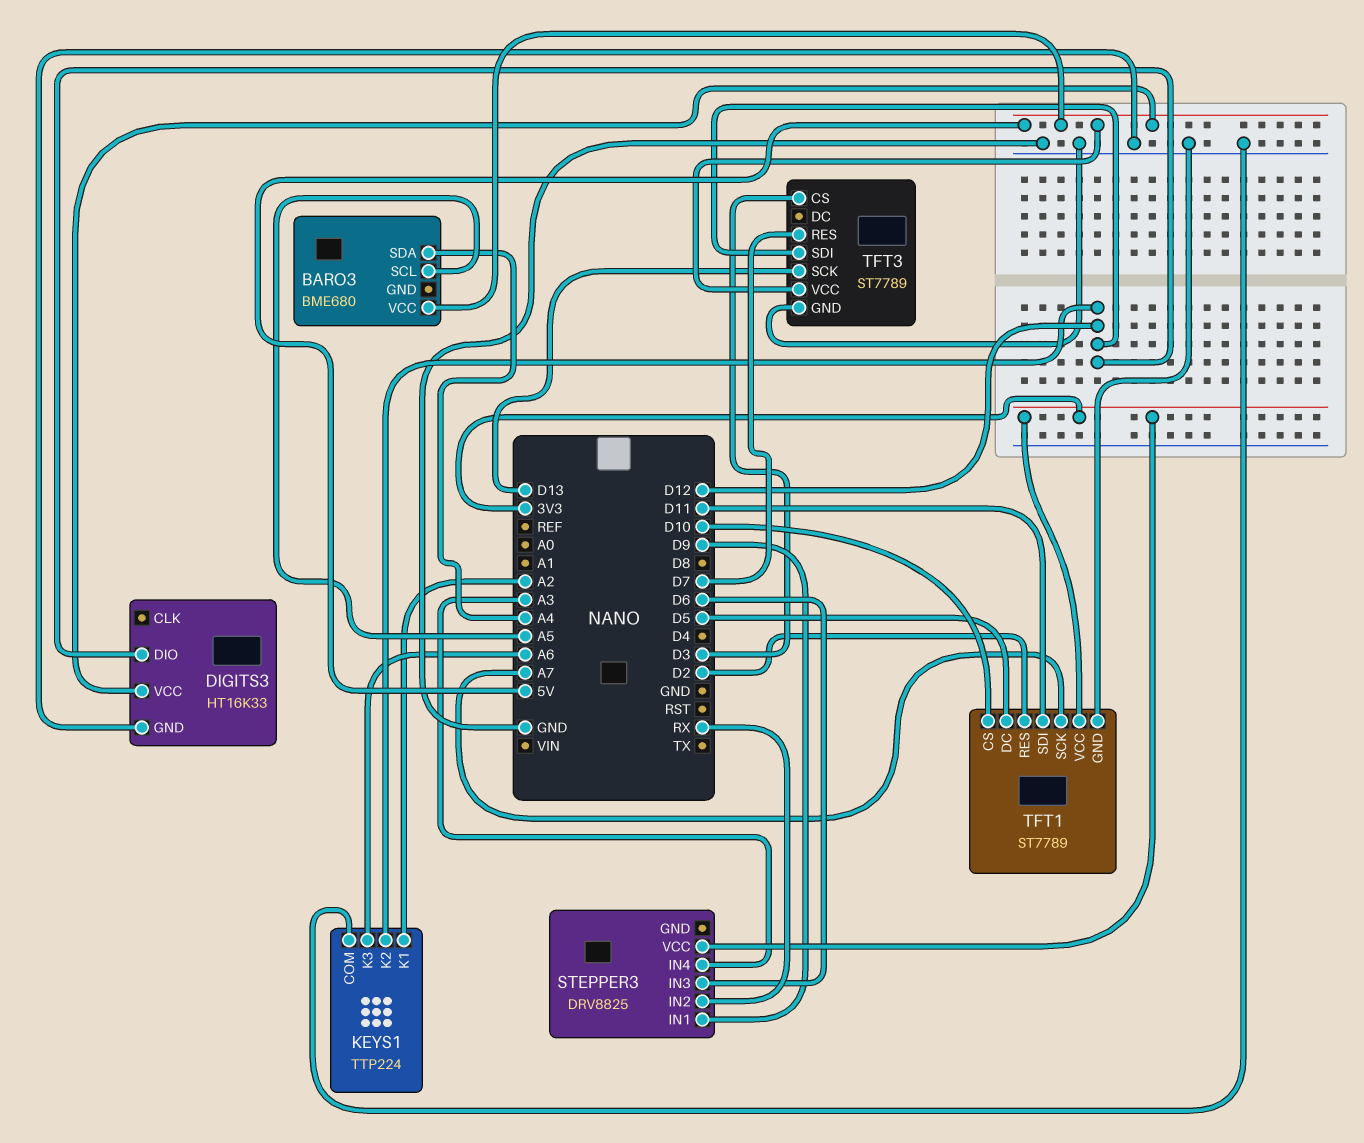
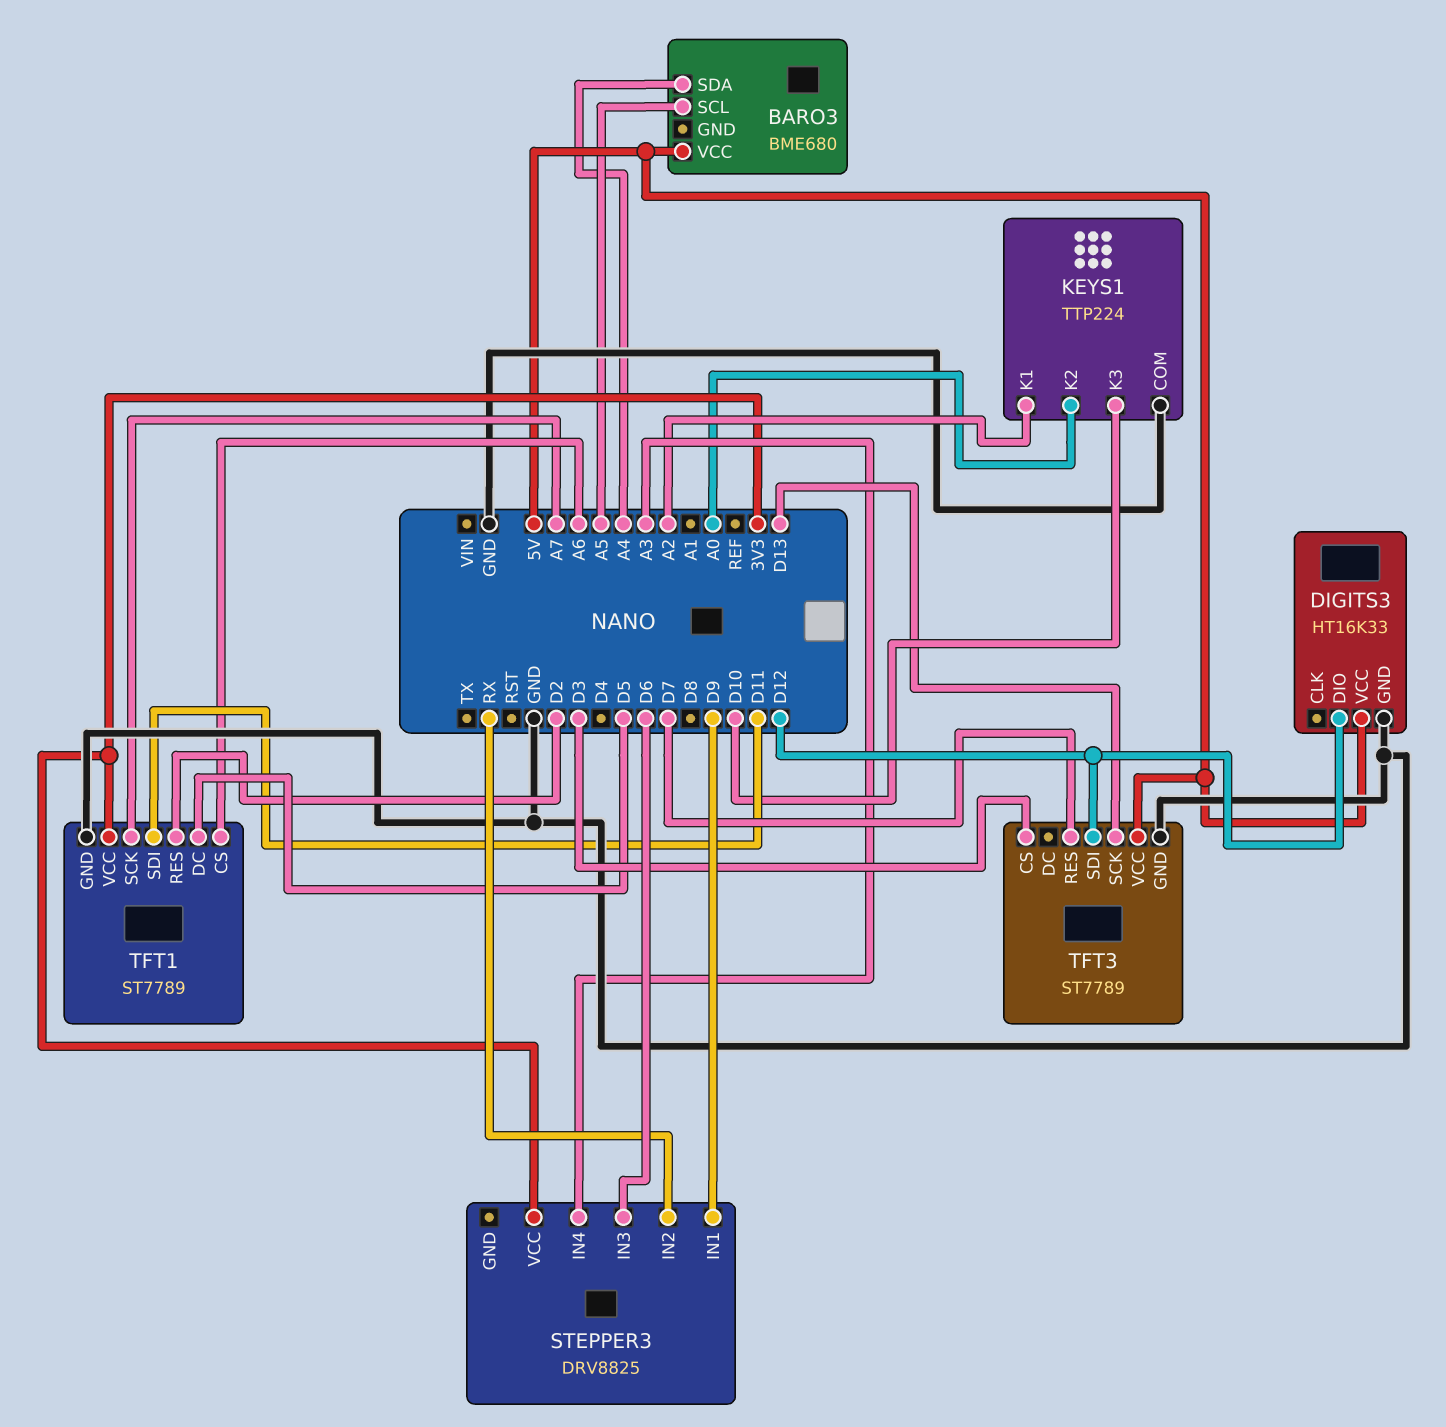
KEYS1 pin K2: D12 -> A0
KEYS1 pin K3: A6 -> D10
TFT1 pin CS: D10 -> A6

